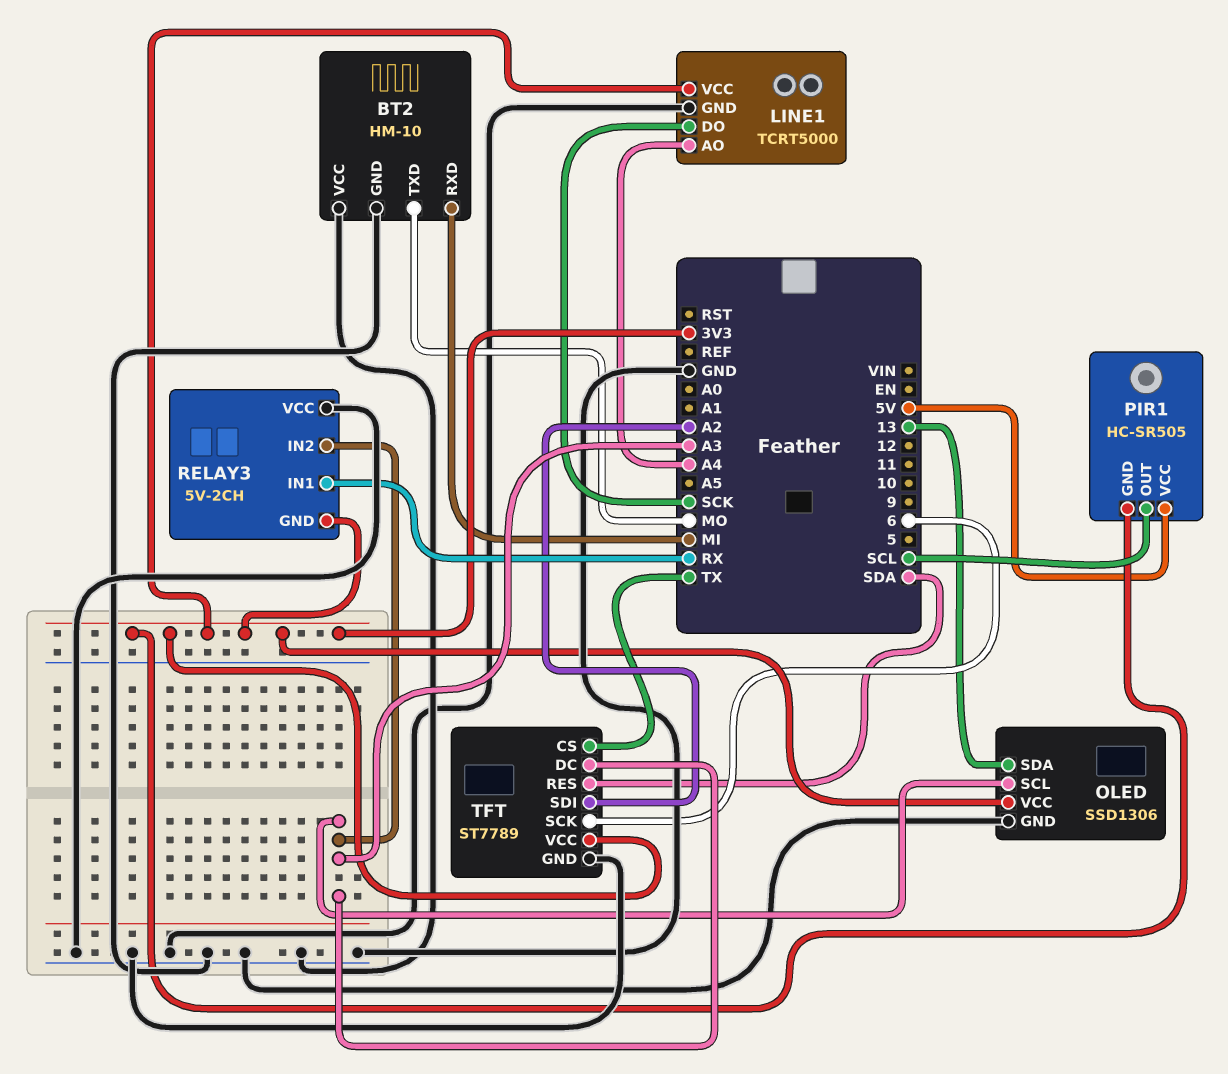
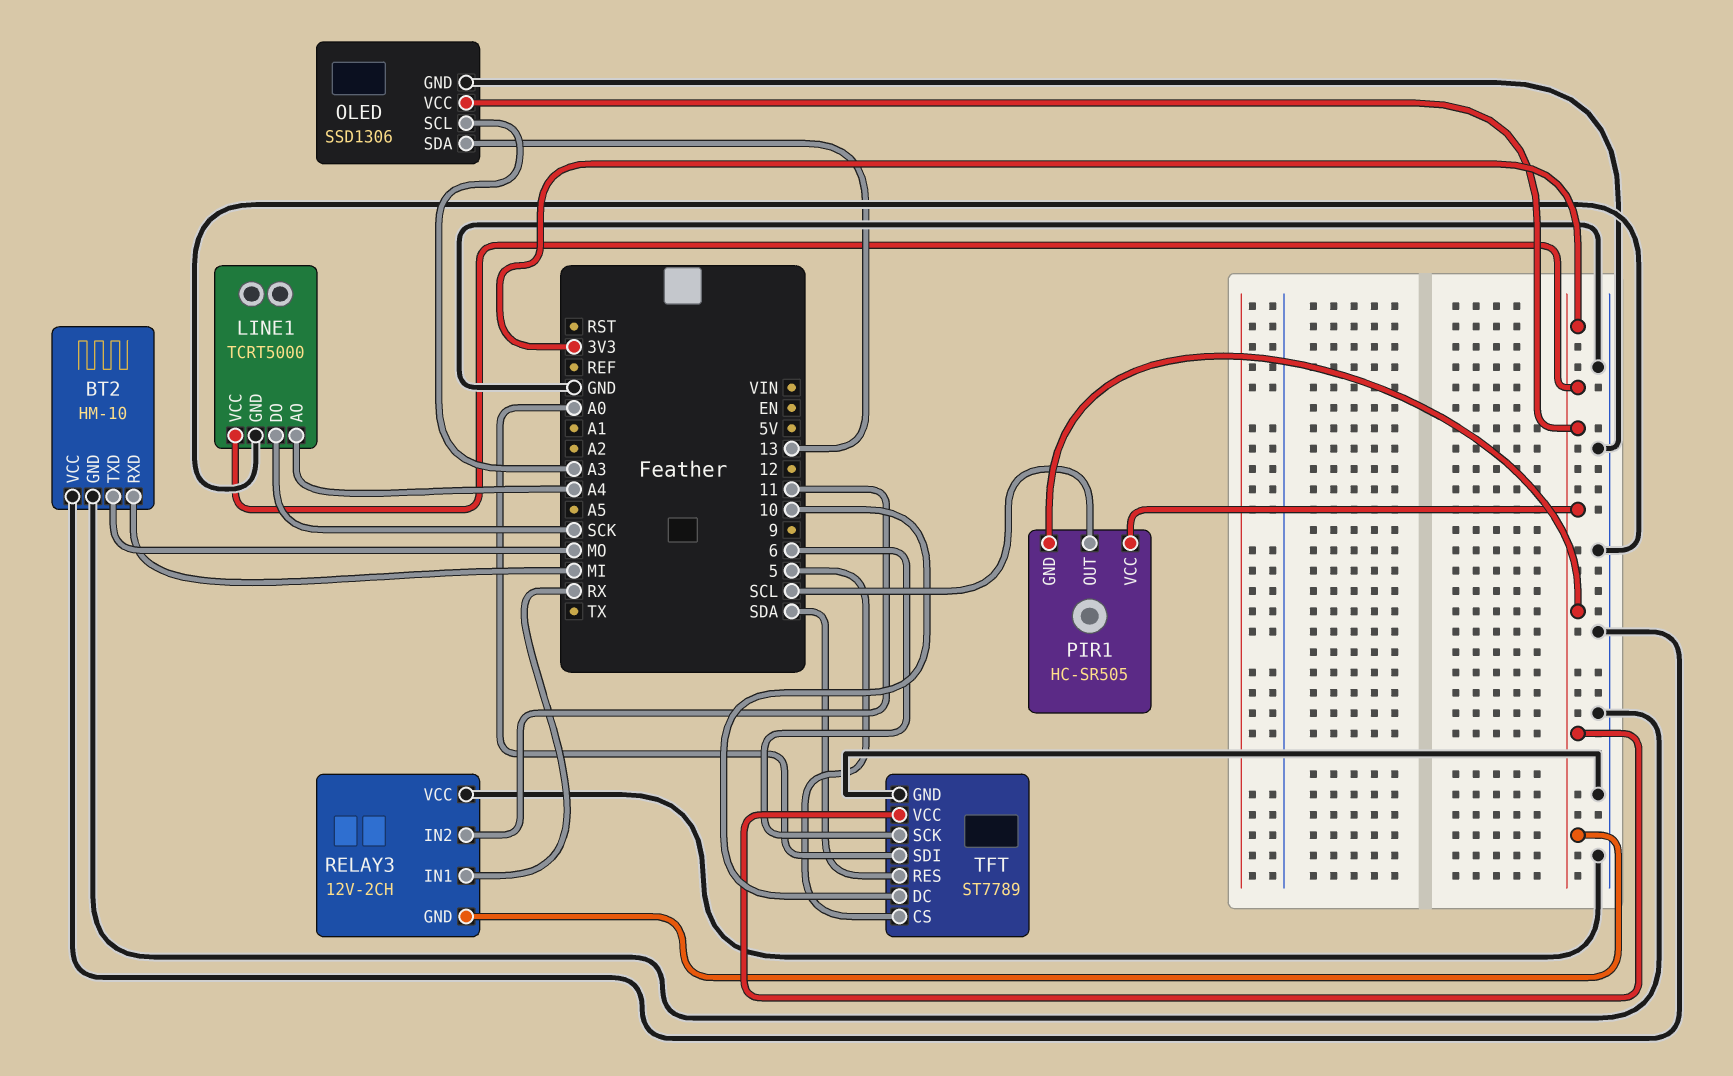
PIR1 pin VCC: 5V -> 3V3
RELAY3: 5V-2CH -> 12V-2CH
RELAY3 pin IN2: A3 -> 11
TFT pin CS: TX -> 5
TFT pin DC: A3 -> 10
TFT pin SDI: A2 -> A0

